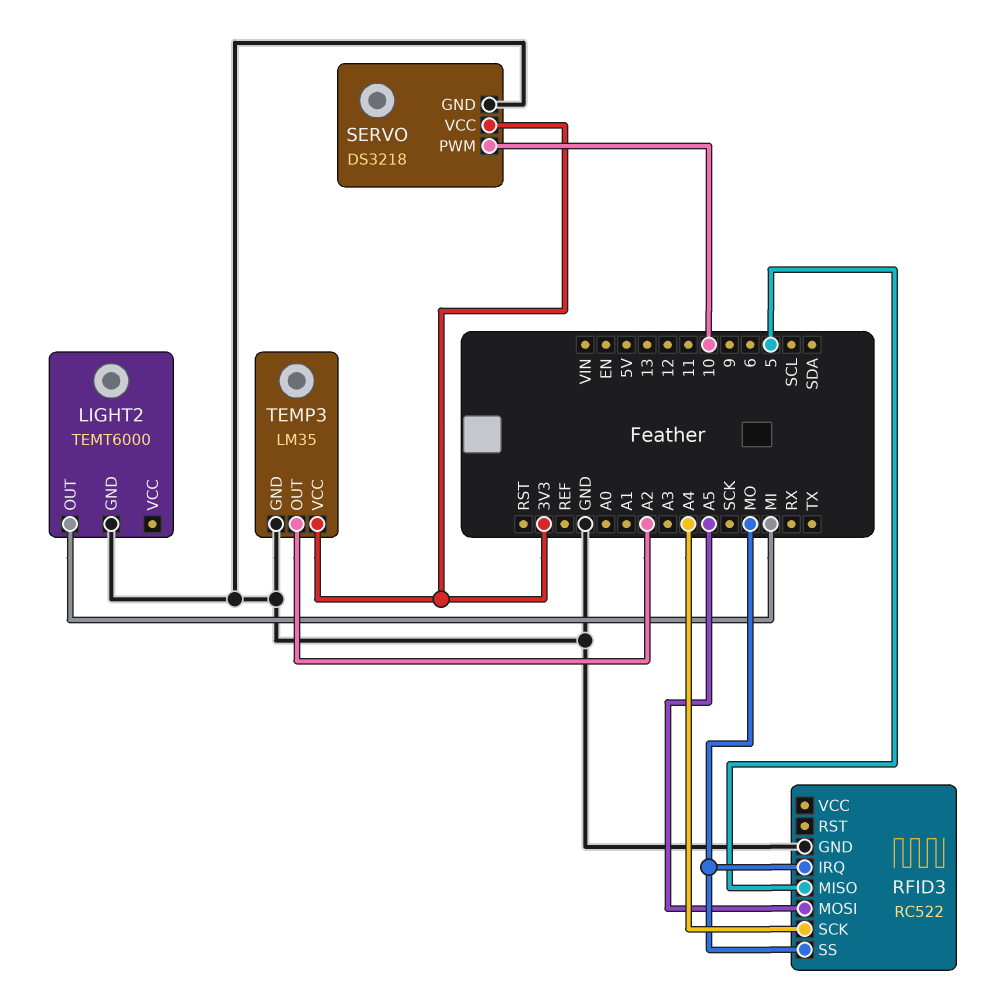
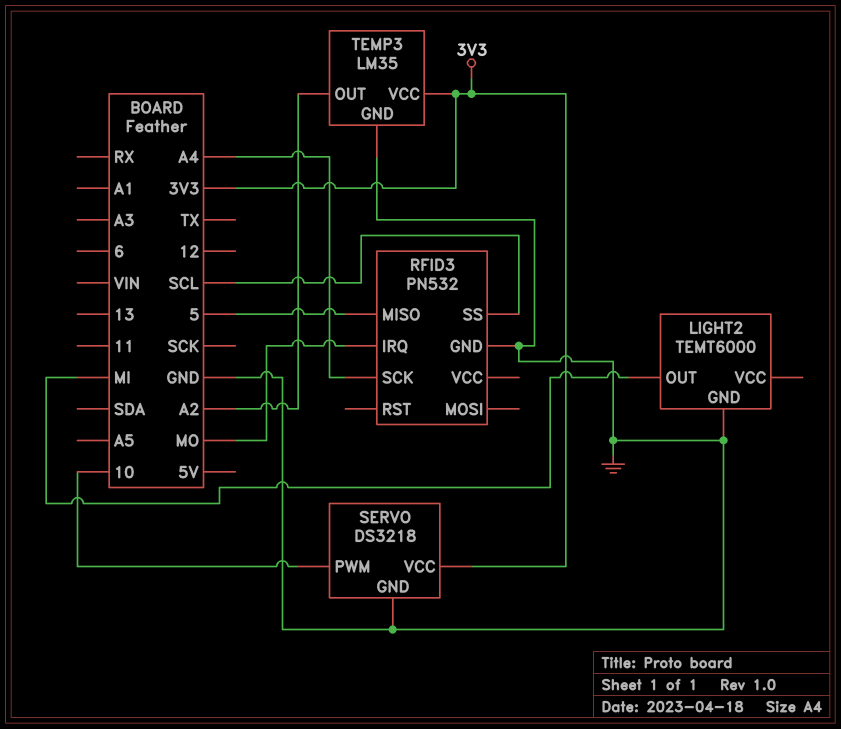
RFID3: RC522 -> PN532
RFID3 pin MOSI: A5 -> none
RFID3 pin SS: MO -> SCL

